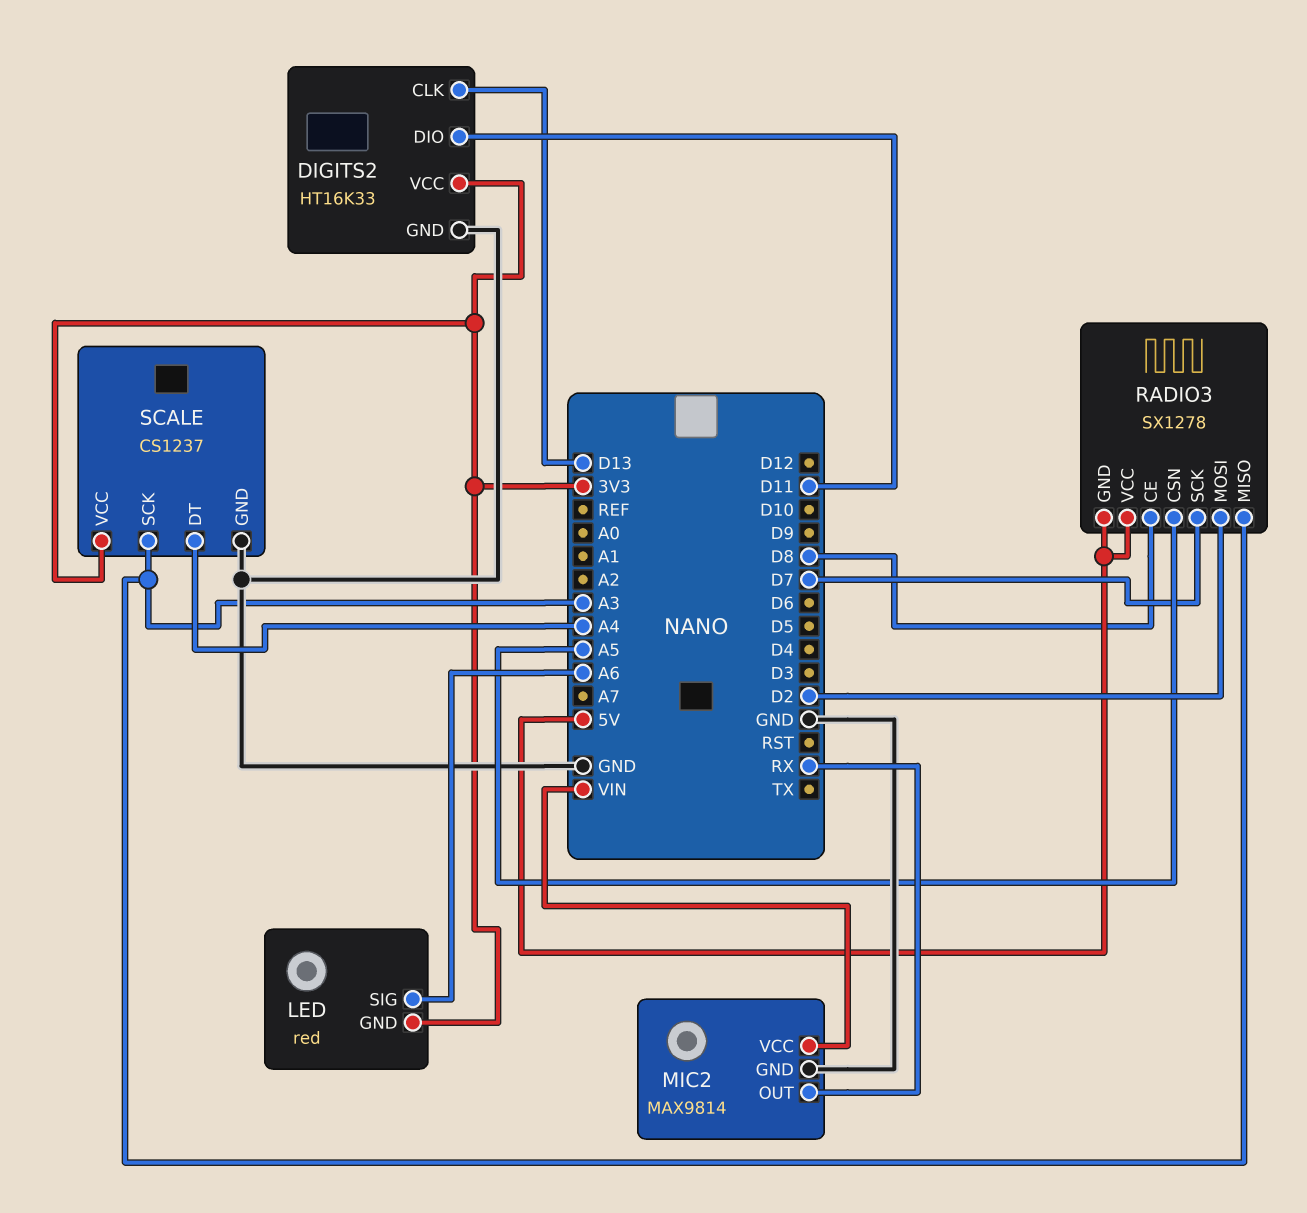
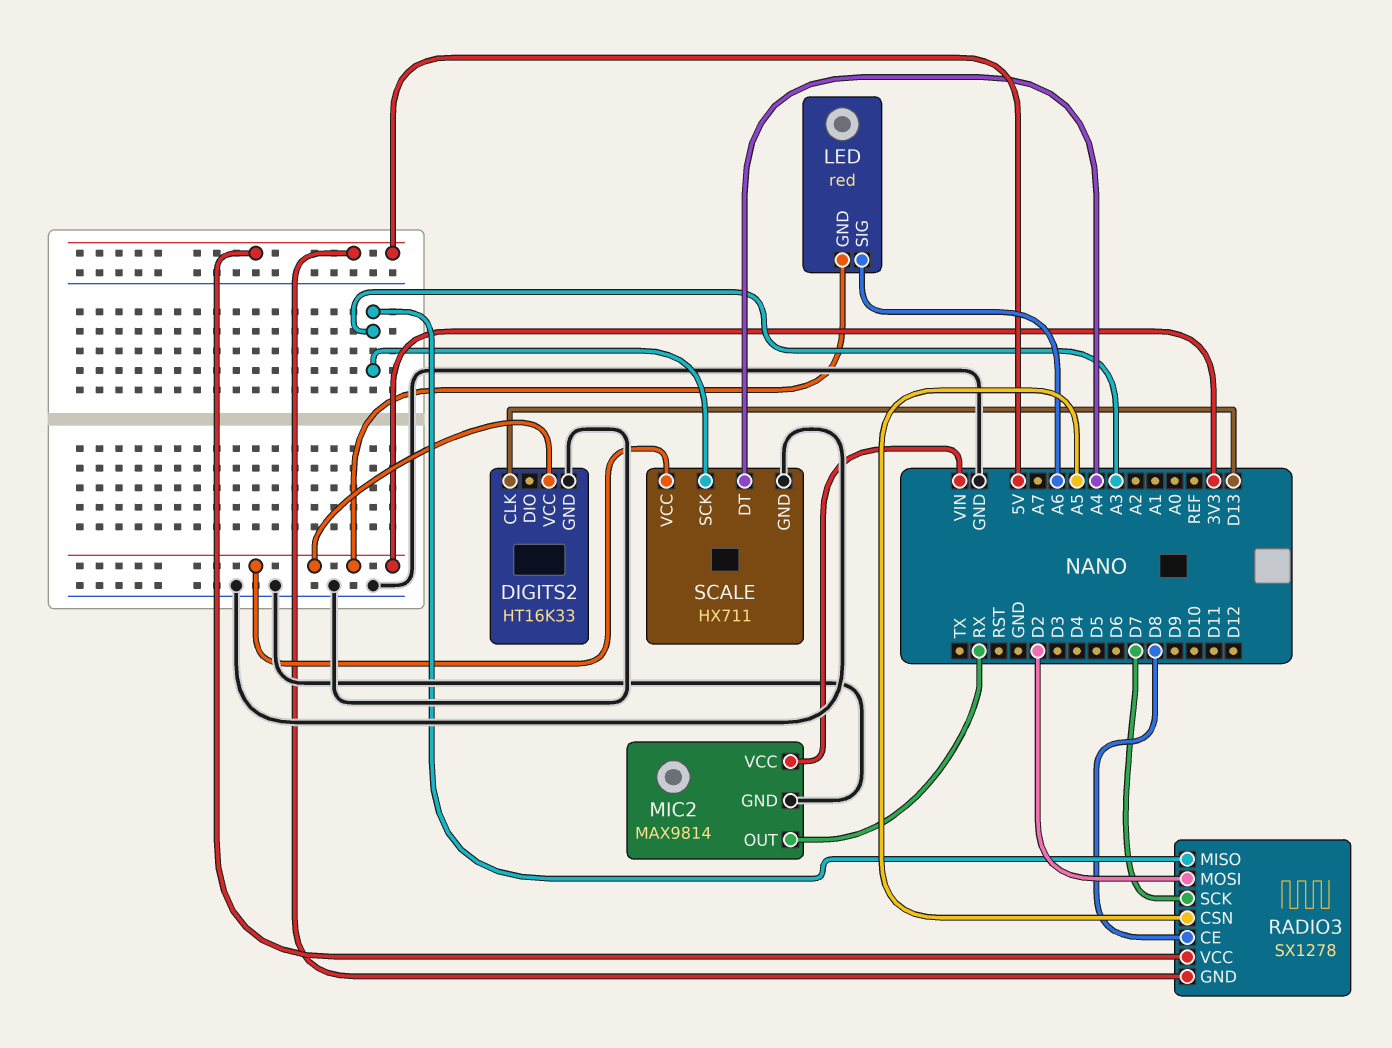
DIGITS2 pin DIO: D11 -> none
SCALE: CS1237 -> HX711

